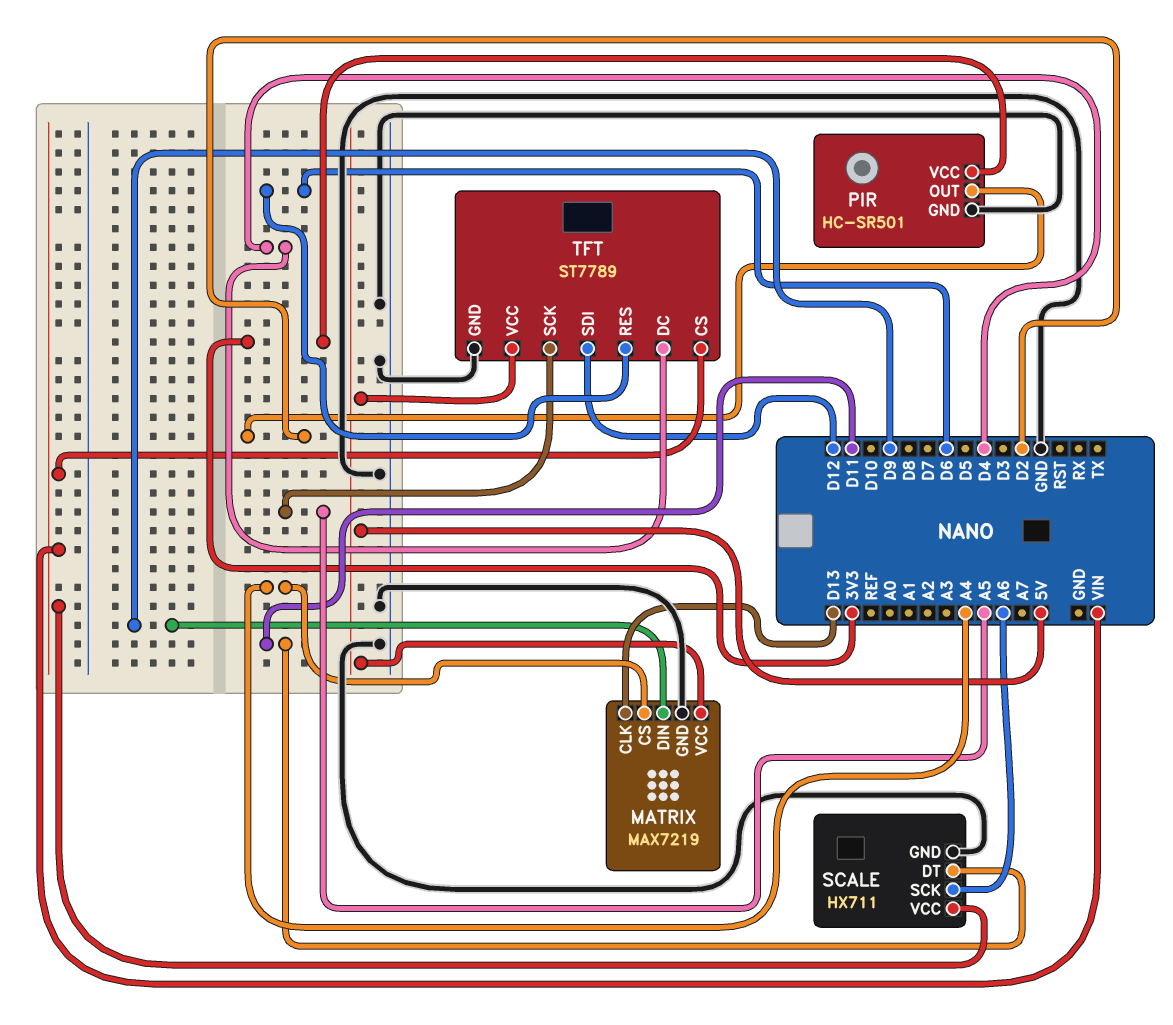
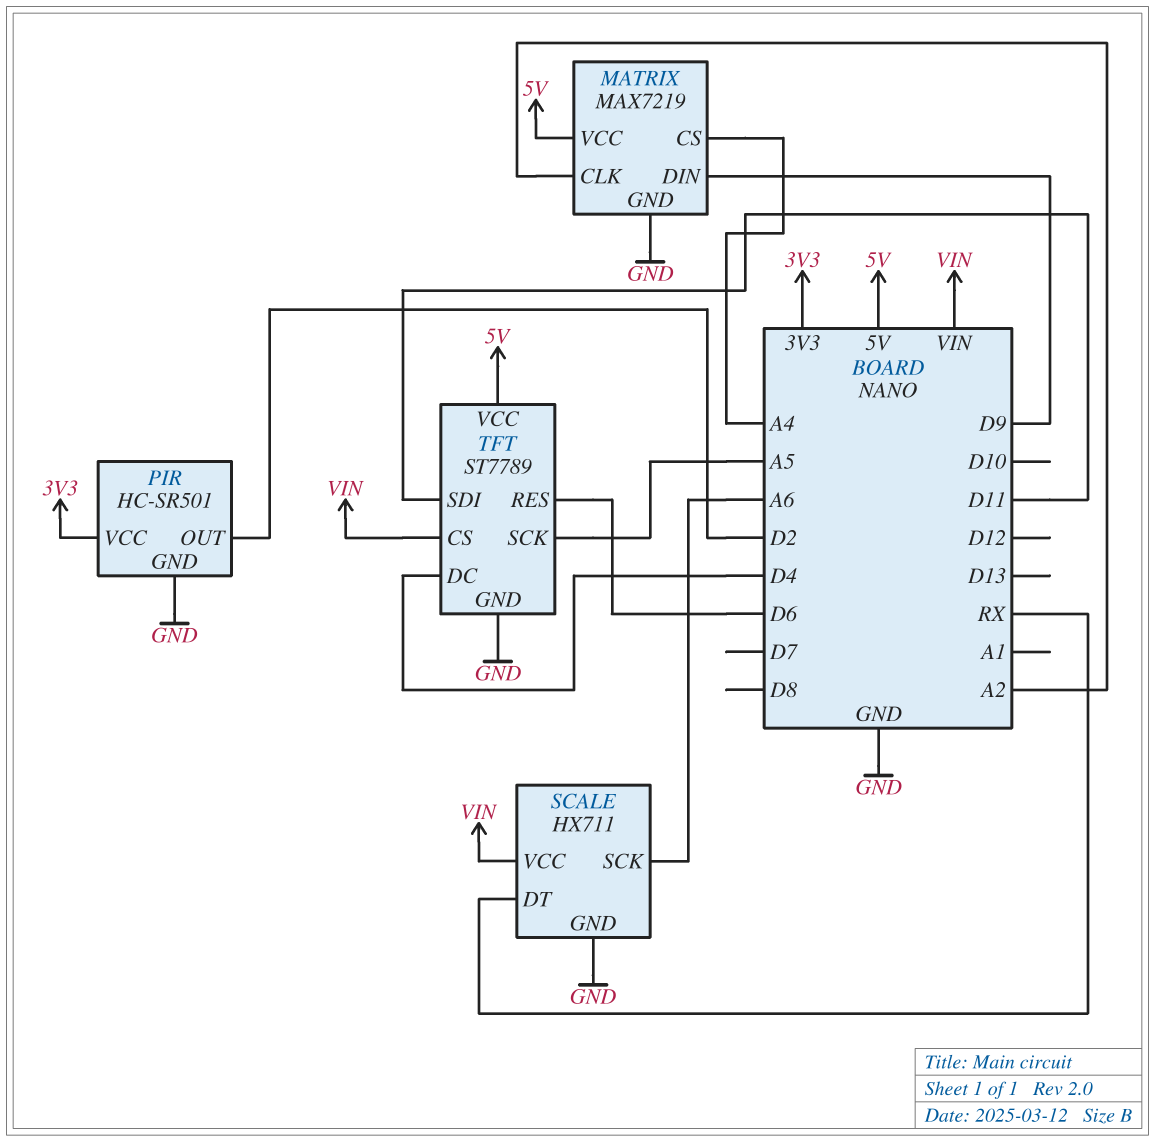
MATRIX pin CLK: D13 -> A2
SCALE pin DT: D11 -> RX
TFT pin SDI: D12 -> D11

